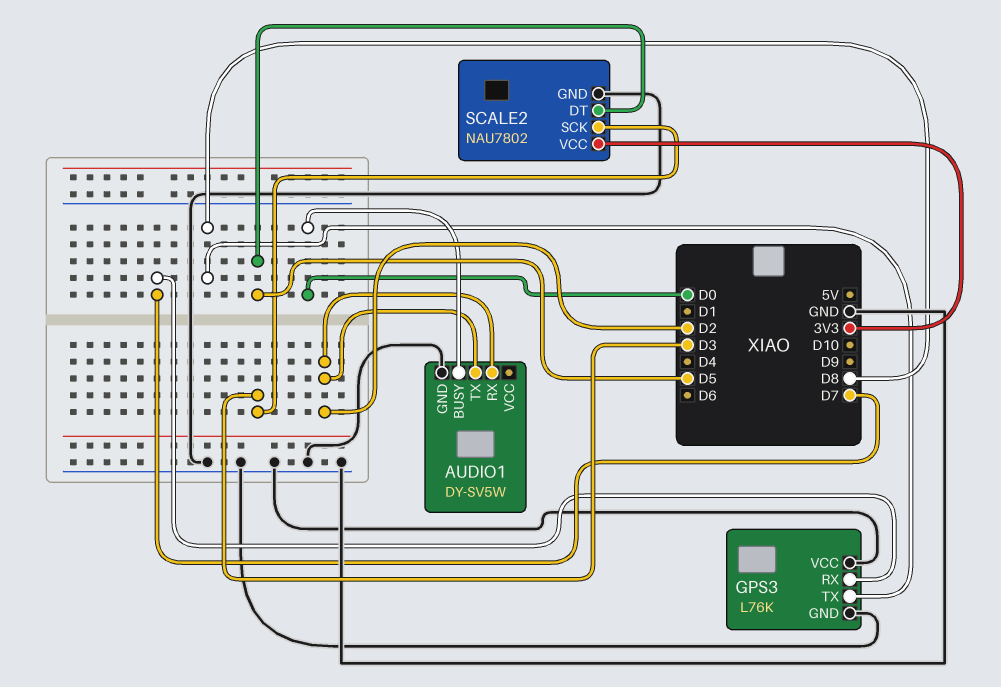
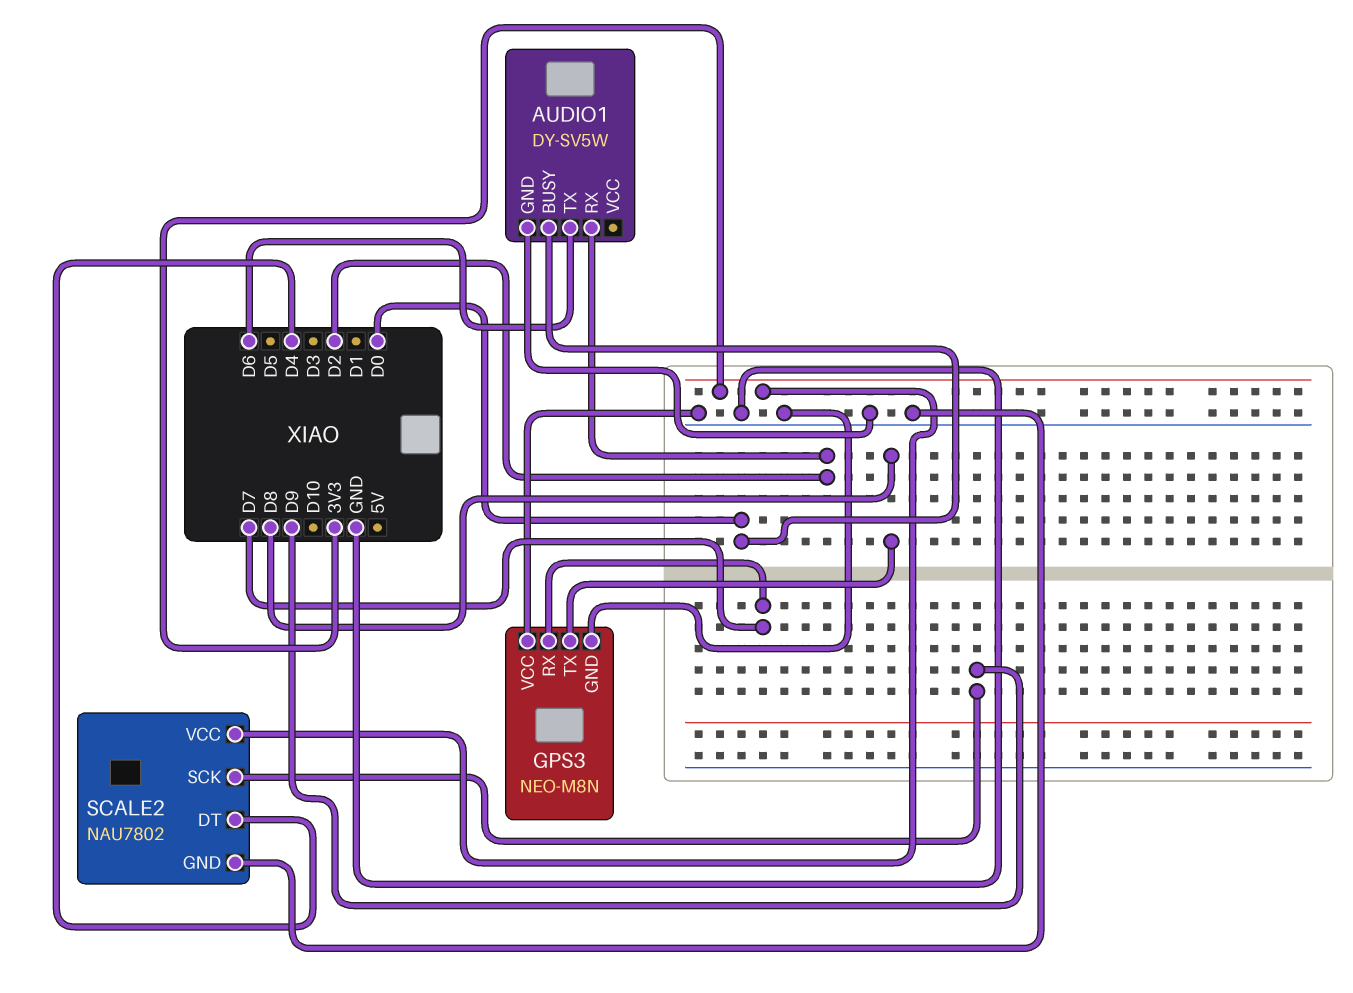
AUDIO1 pin TX: D2 -> D6
GPS3: L76K -> NEO-M8N
SCALE2 pin DT: D5 -> D4
SCALE2 pin SCK: D3 -> D9

